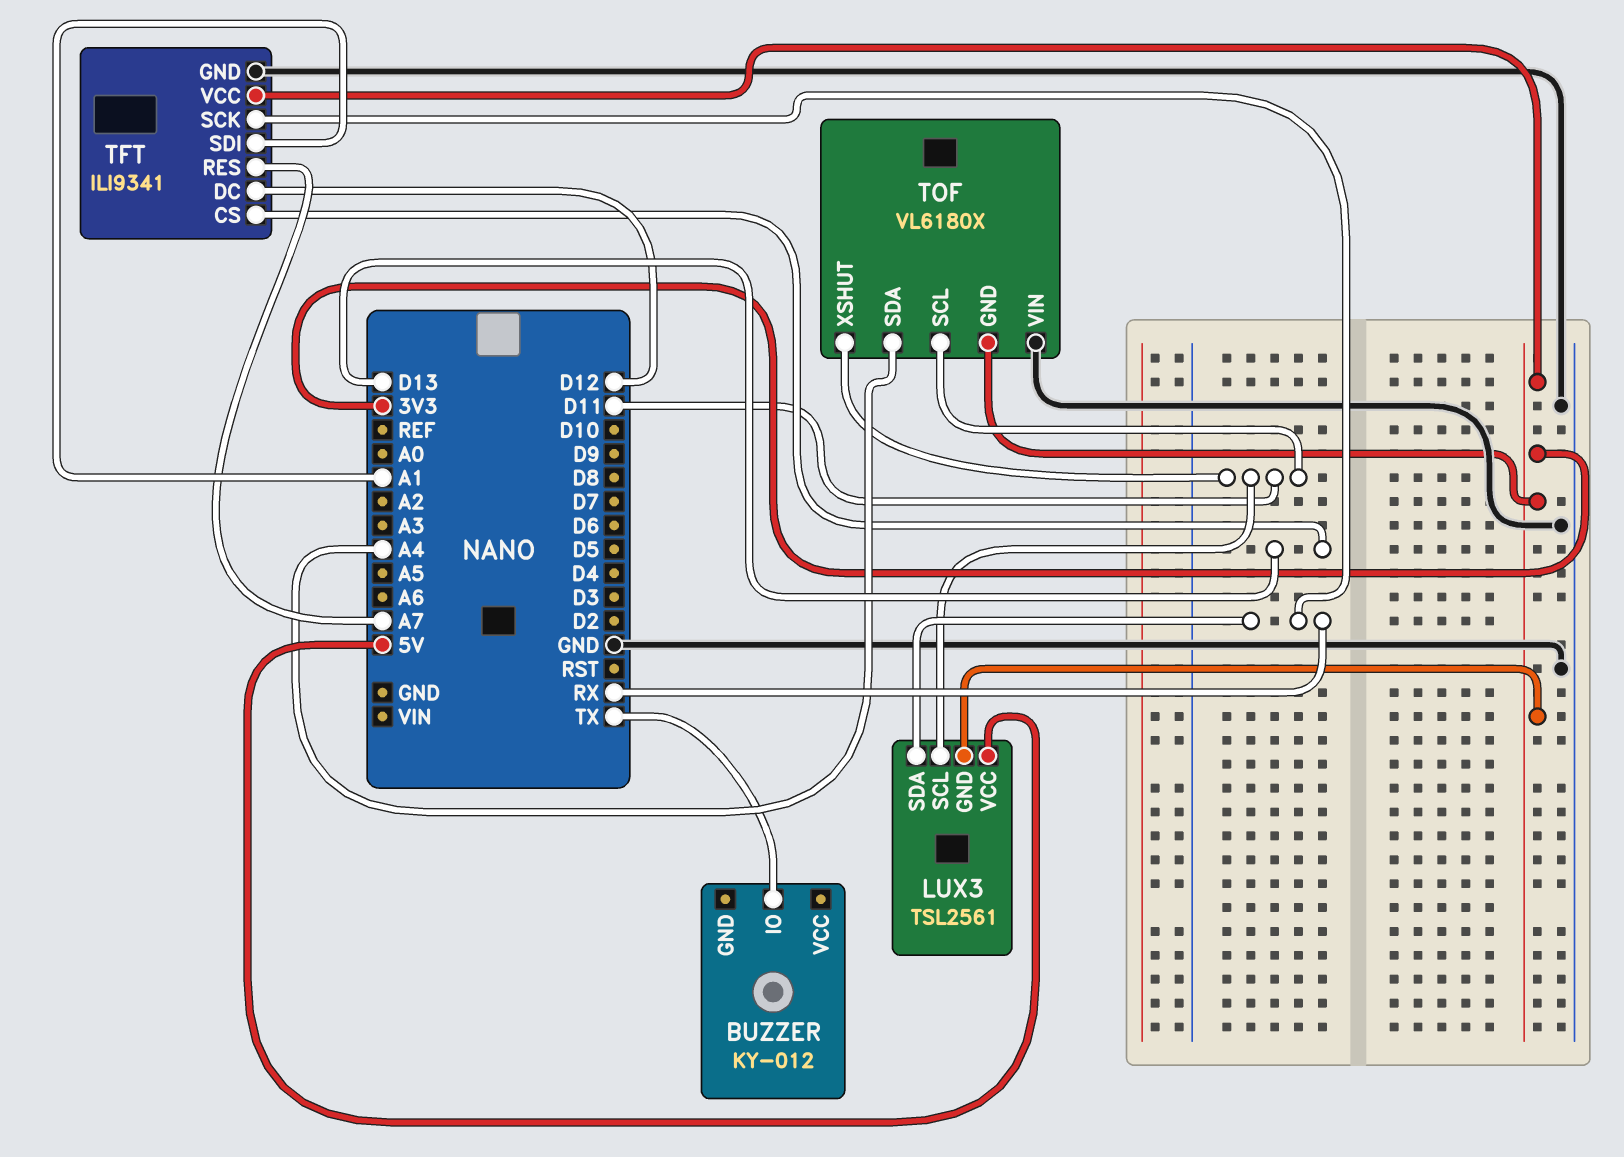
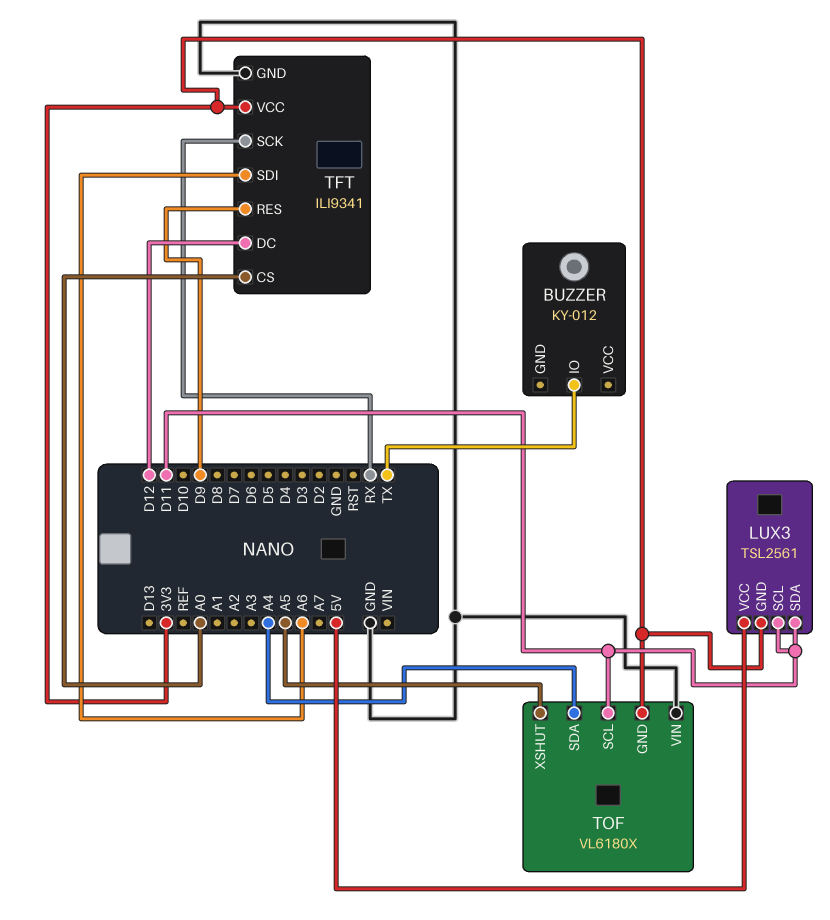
LUX3 pin SDA: RX -> D11
TFT pin CS: D13 -> A0
TFT pin RES: A7 -> D9
TFT pin SDI: A1 -> A6
TOF pin XSHUT: D11 -> A5

